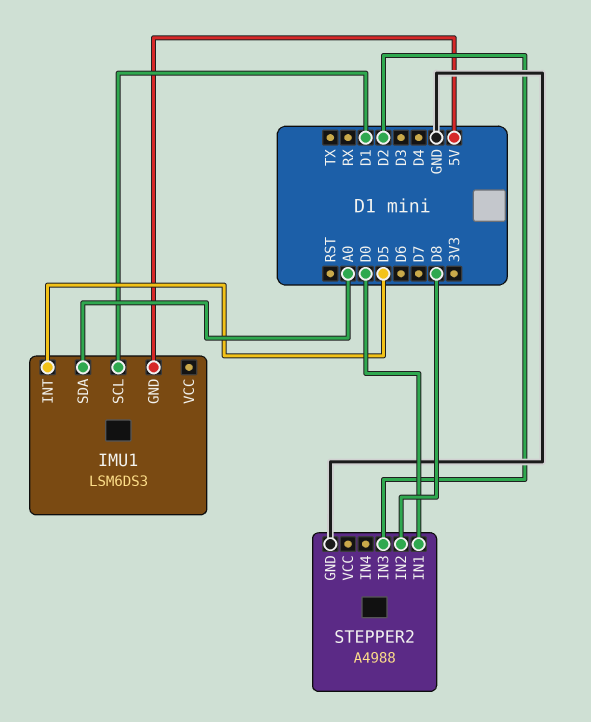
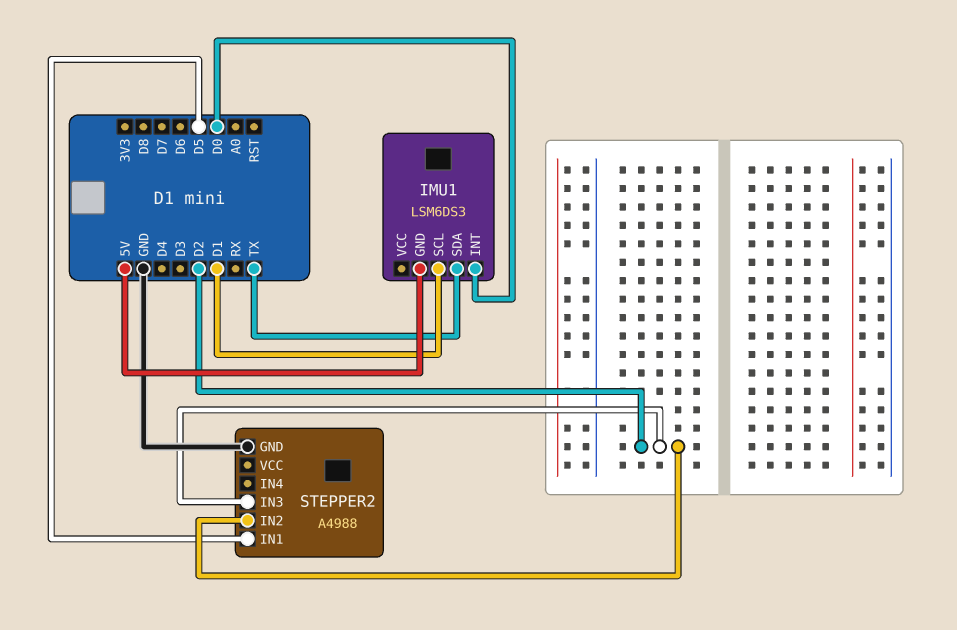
IMU1 pin INT: D5 -> D0
IMU1 pin SDA: A0 -> TX
STEPPER2 pin IN1: D0 -> D5
STEPPER2 pin IN2: D8 -> D2

